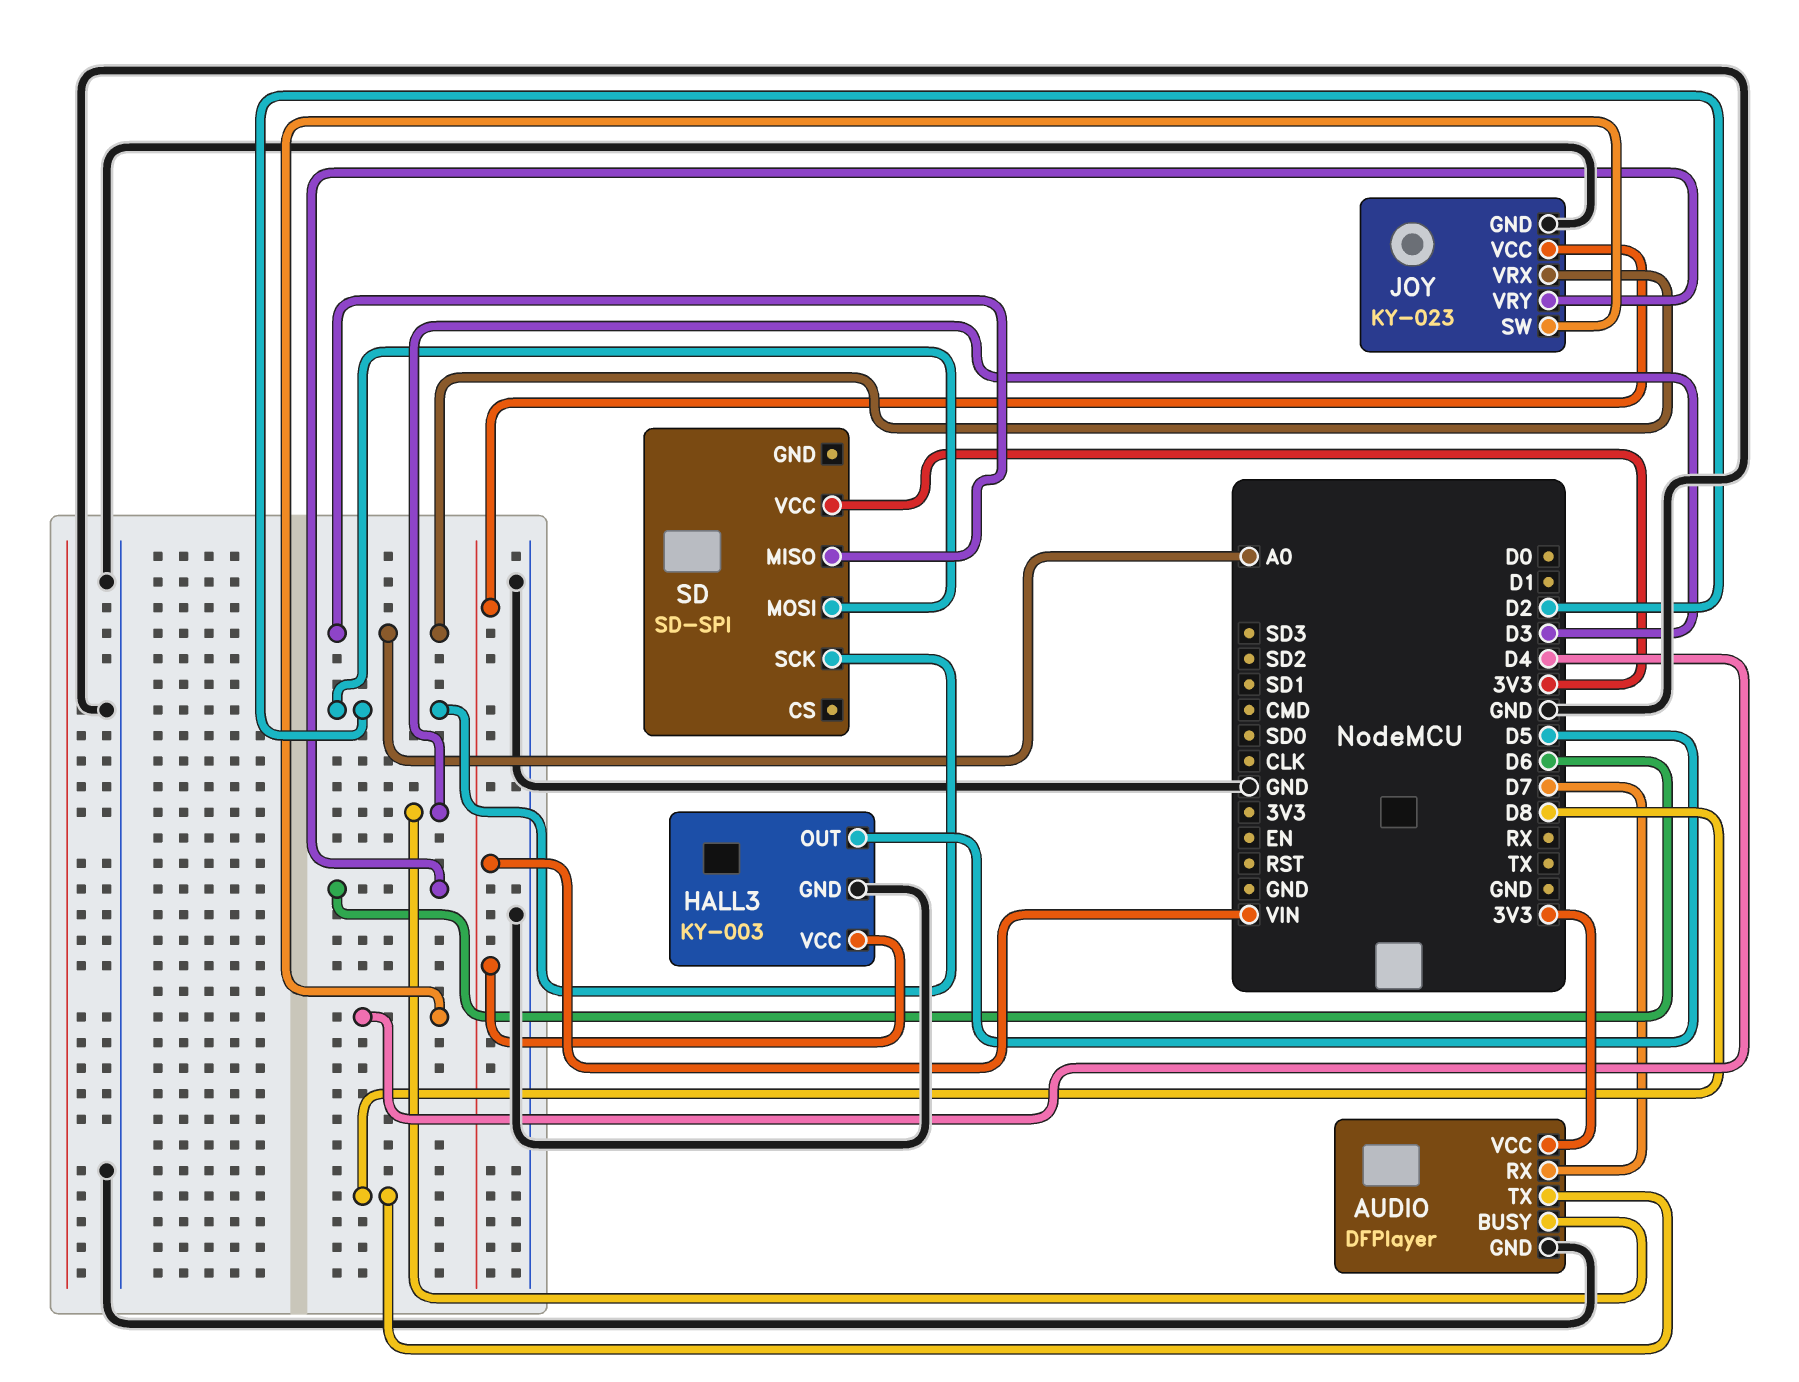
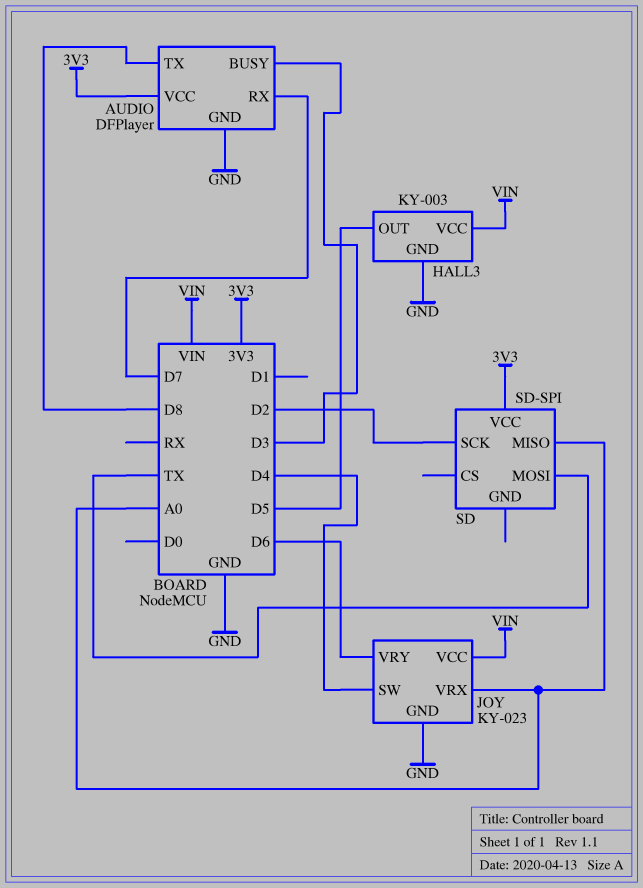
SD pin MOSI: D2 -> TX

